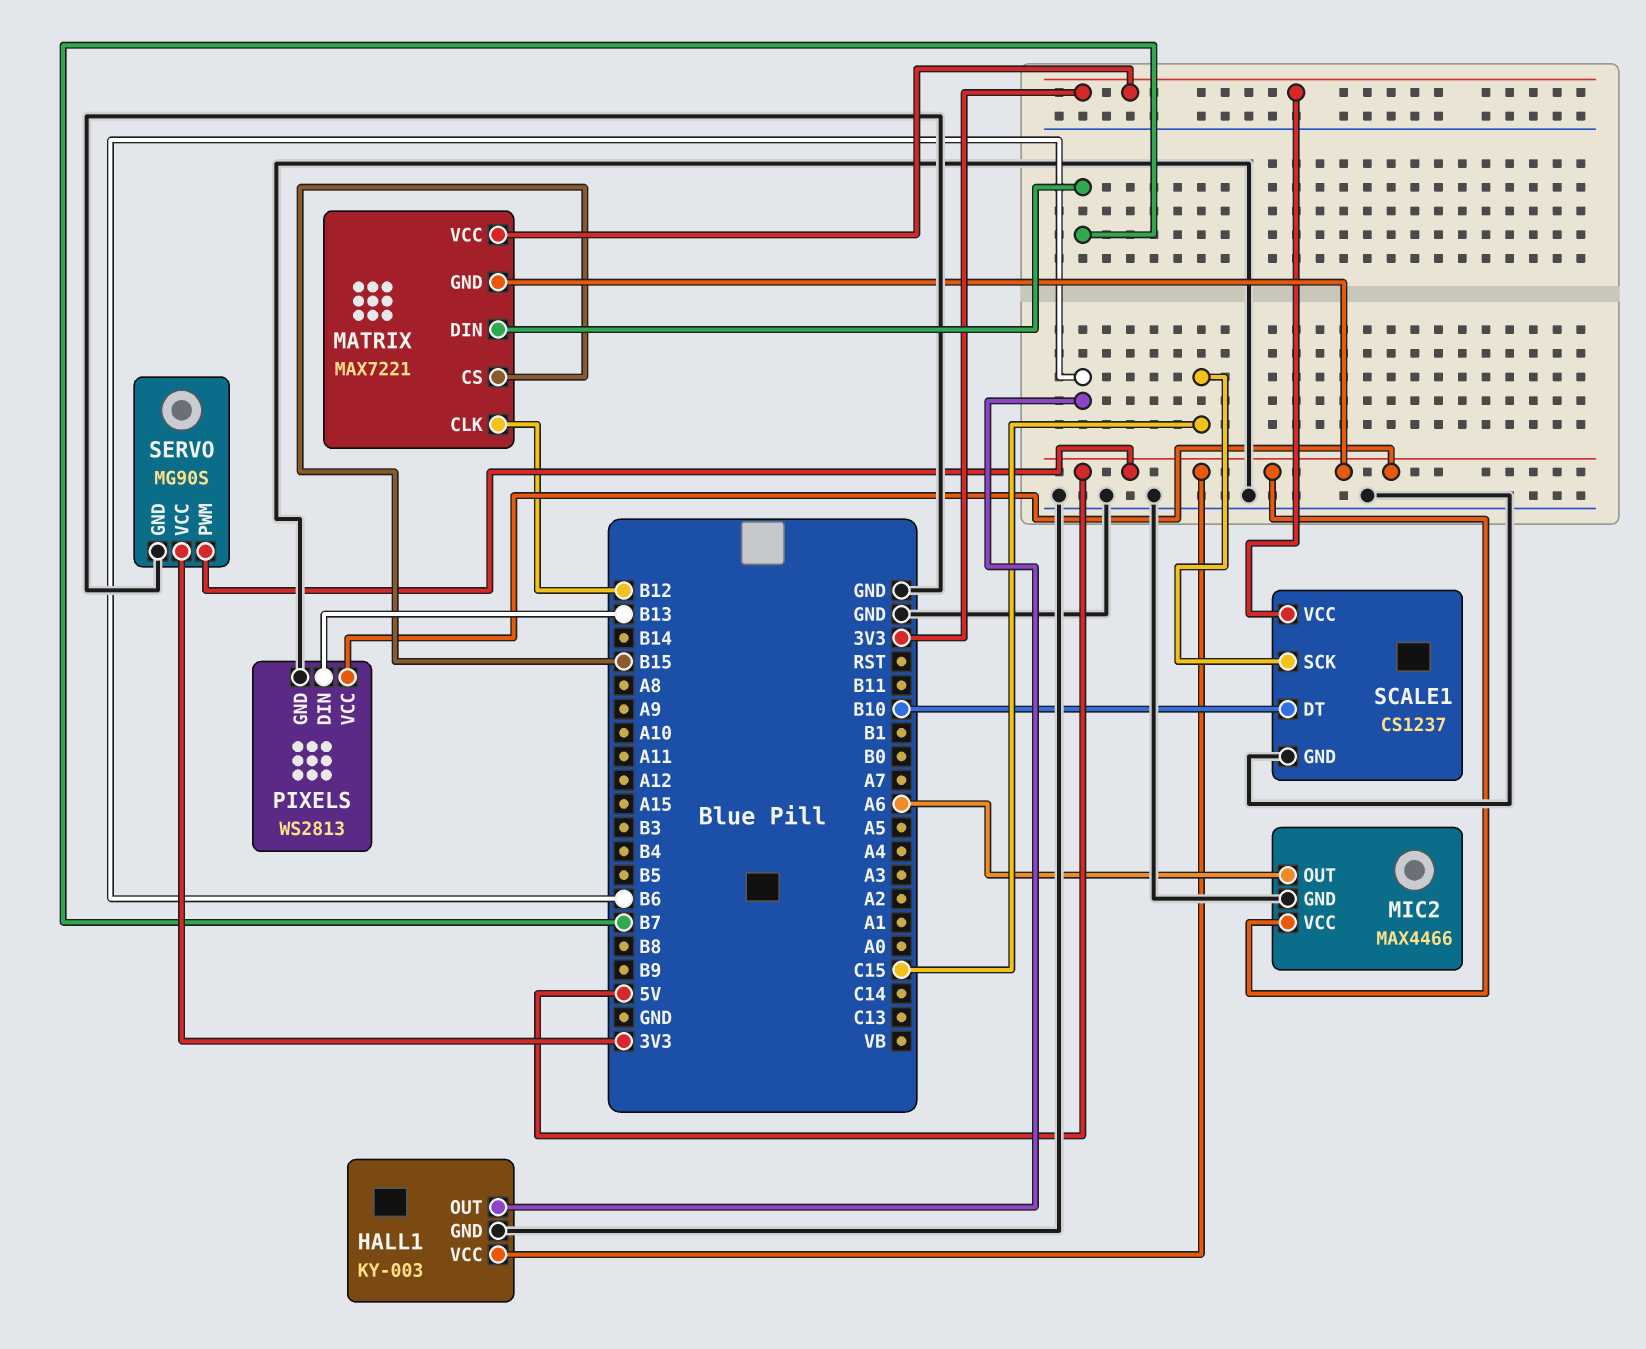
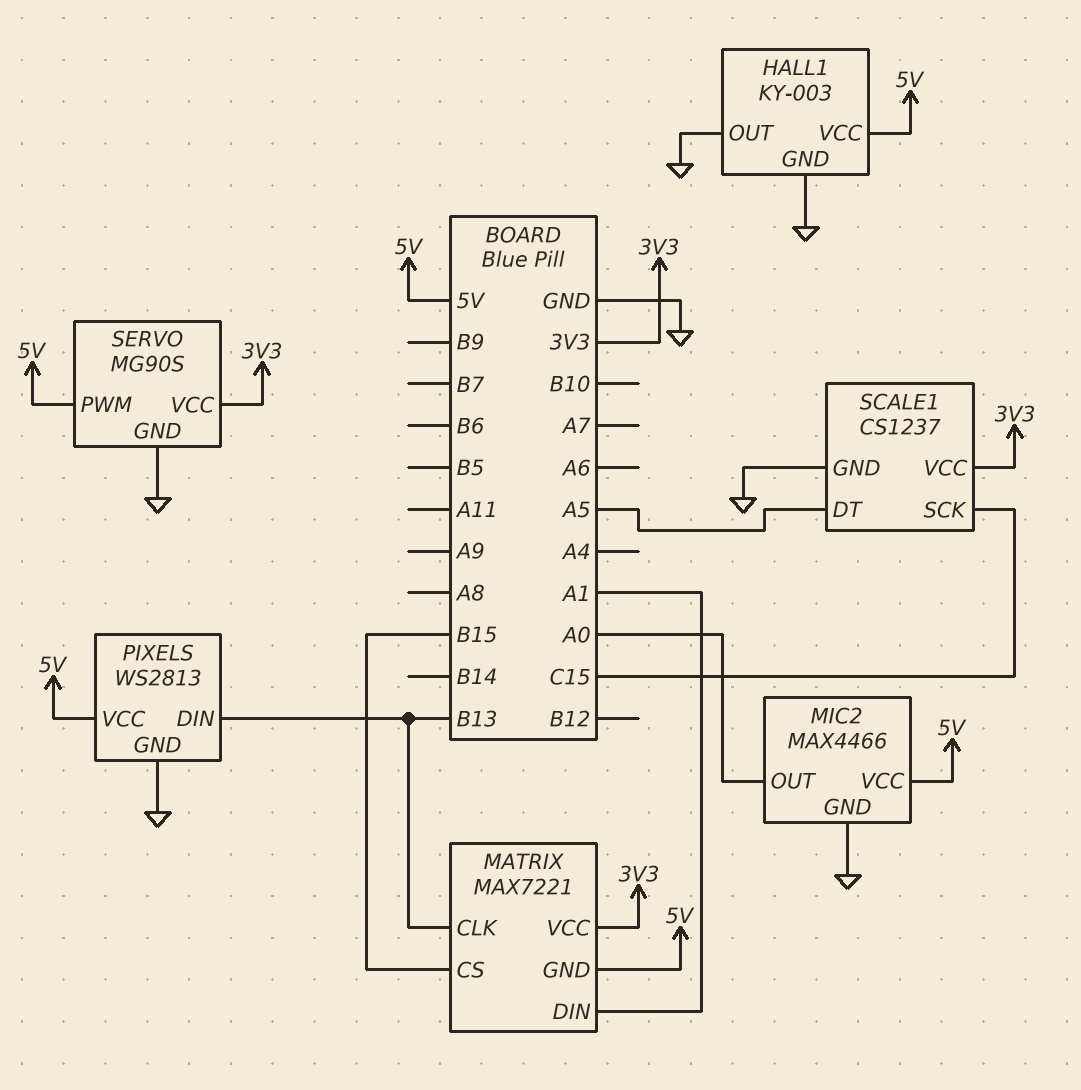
HALL1 pin OUT: B6 -> GND
MATRIX pin CLK: B12 -> B13
MATRIX pin DIN: B7 -> A1
MIC2 pin OUT: A6 -> A0
SCALE1 pin DT: B10 -> A5

